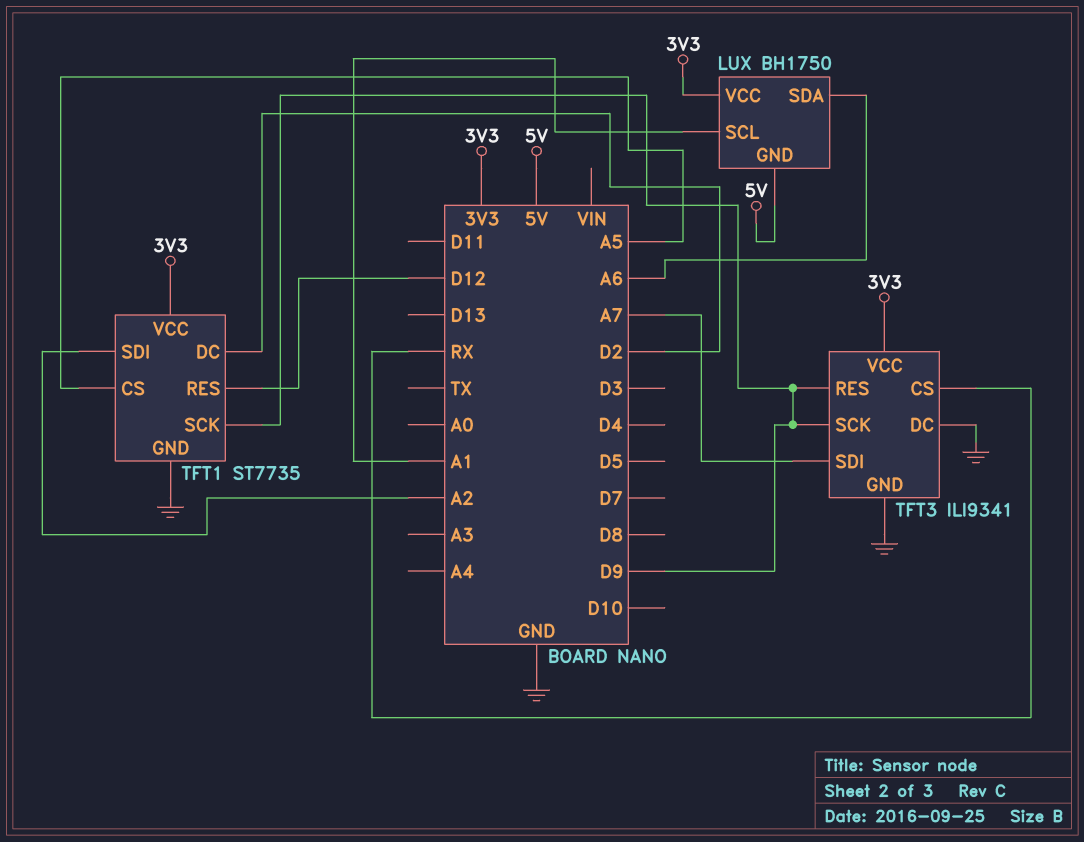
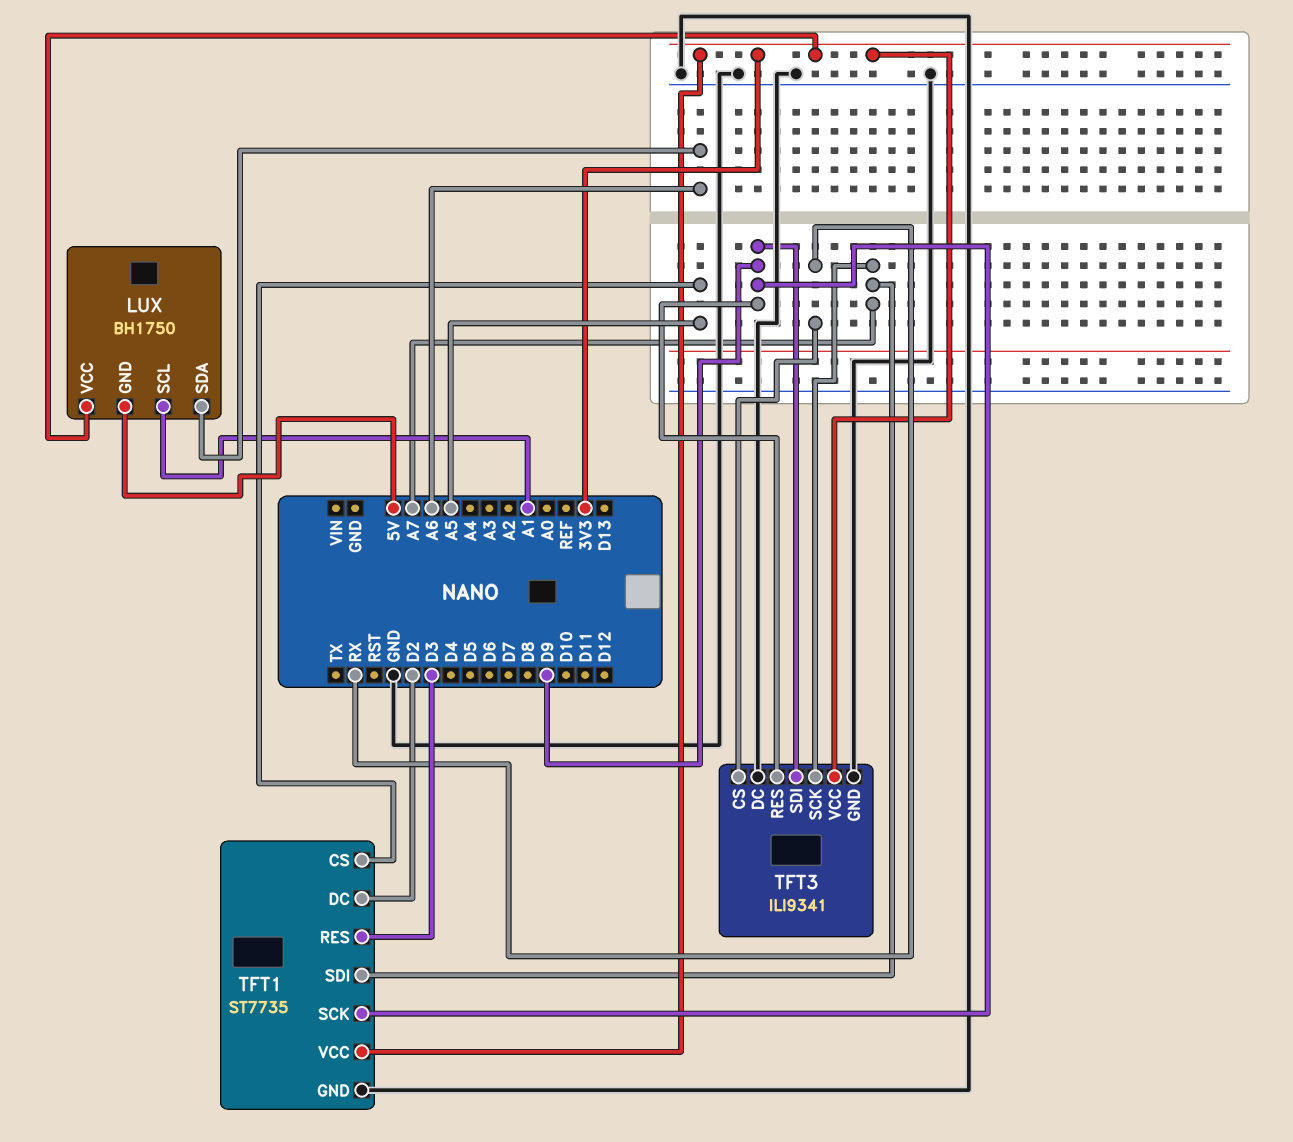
TFT1 pin RES: D12 -> D3
TFT1 pin SDI: A2 -> A7
TFT3 pin SCK: D9 -> A7
TFT3 pin SDI: A7 -> D9

